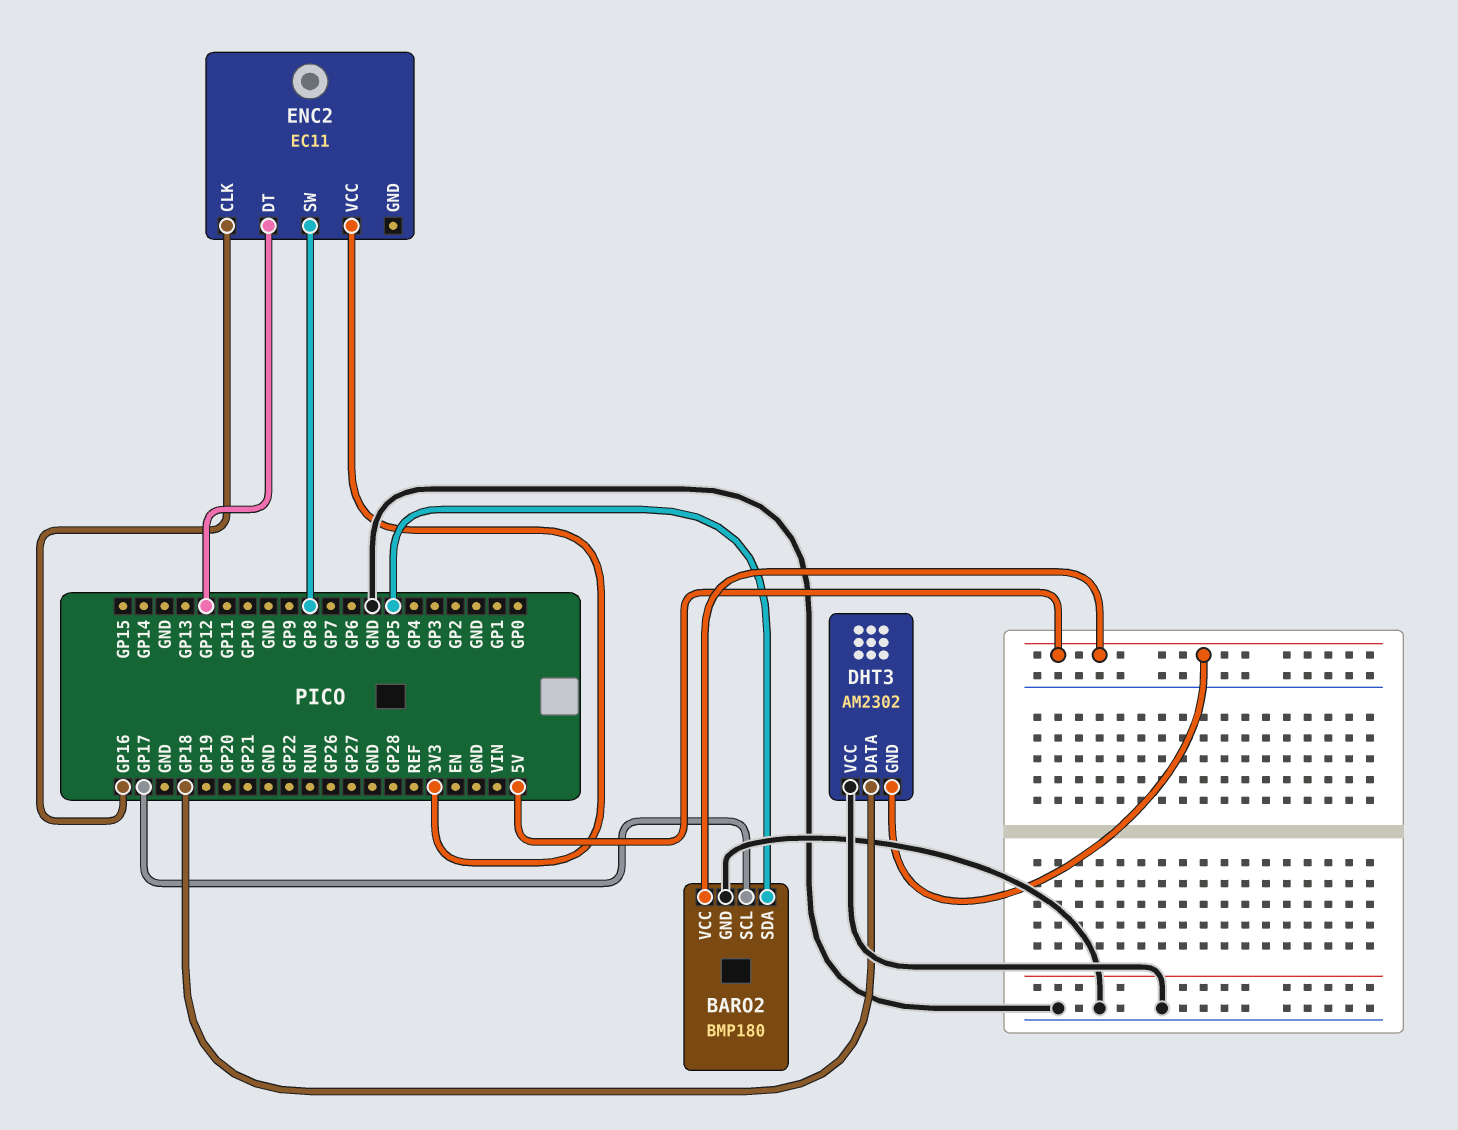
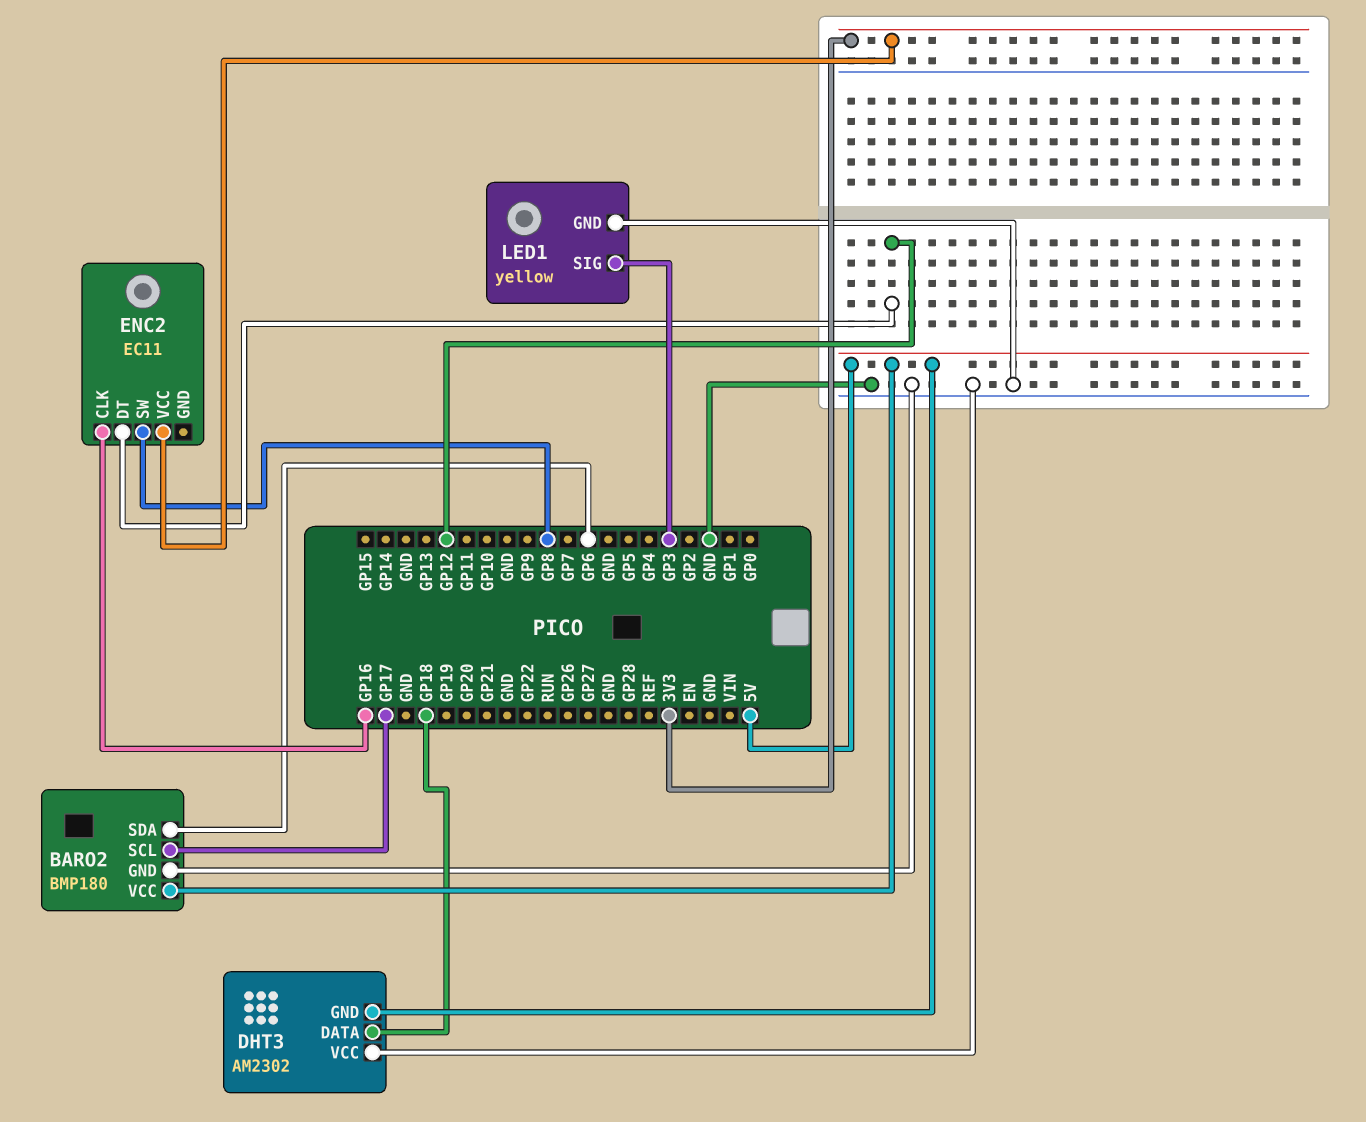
BARO2 pin SDA: GP5 -> GP6
LED1: none -> yellow
LED1 pin GND: none -> GND
LED1 pin SIG: none -> GP3

